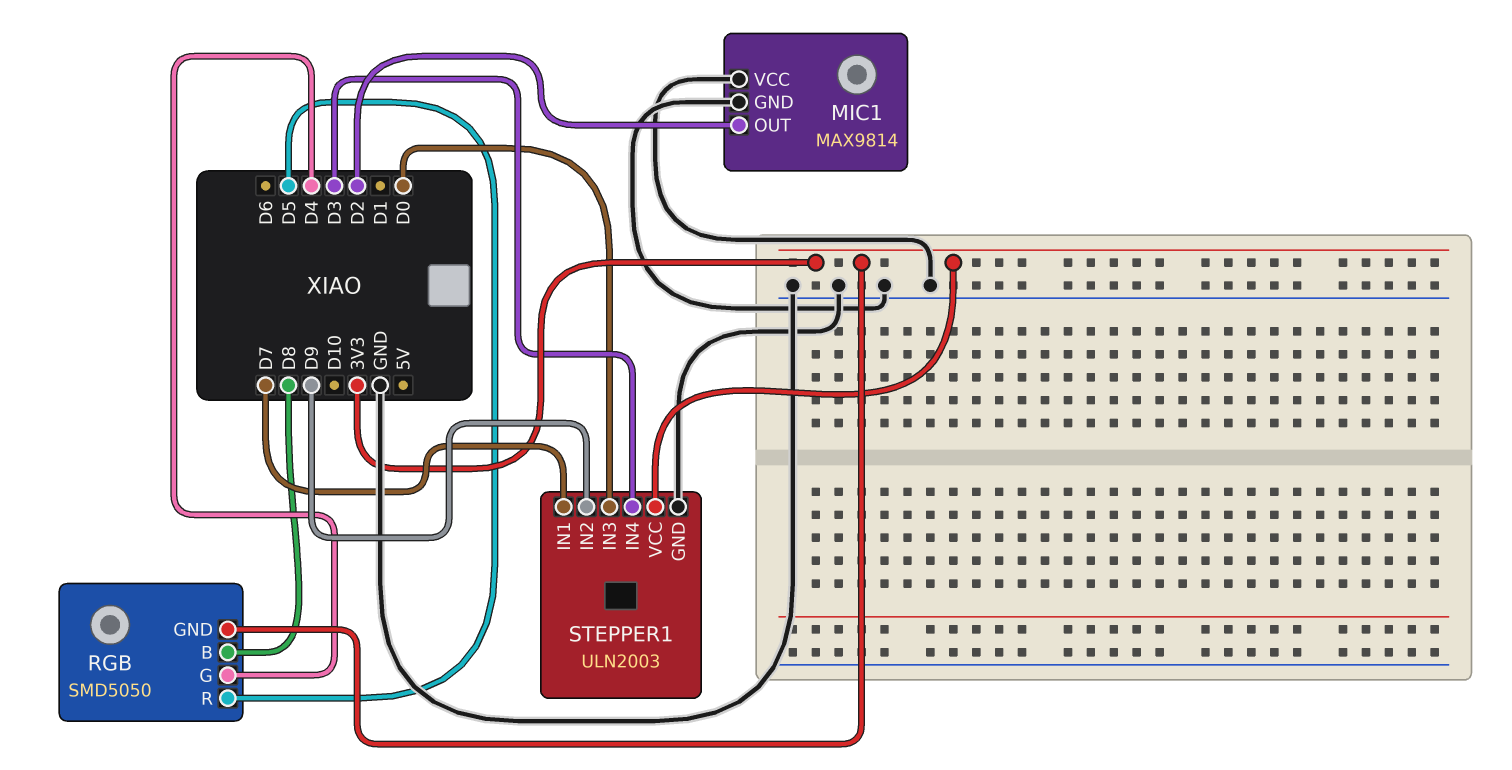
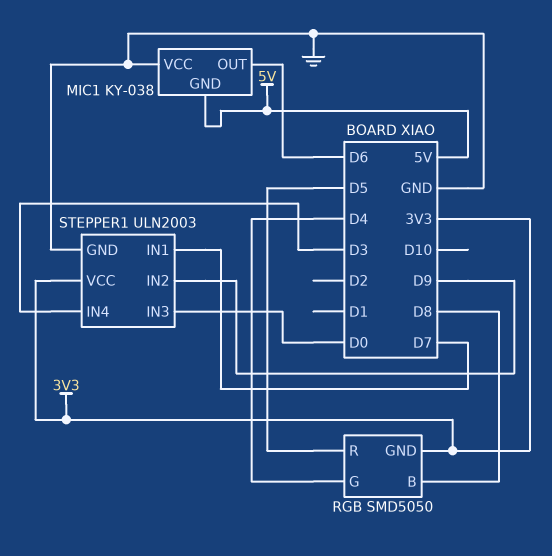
MIC1: MAX9814 -> KY-038
MIC1 pin GND: GND -> 5V
MIC1 pin OUT: D2 -> D6

